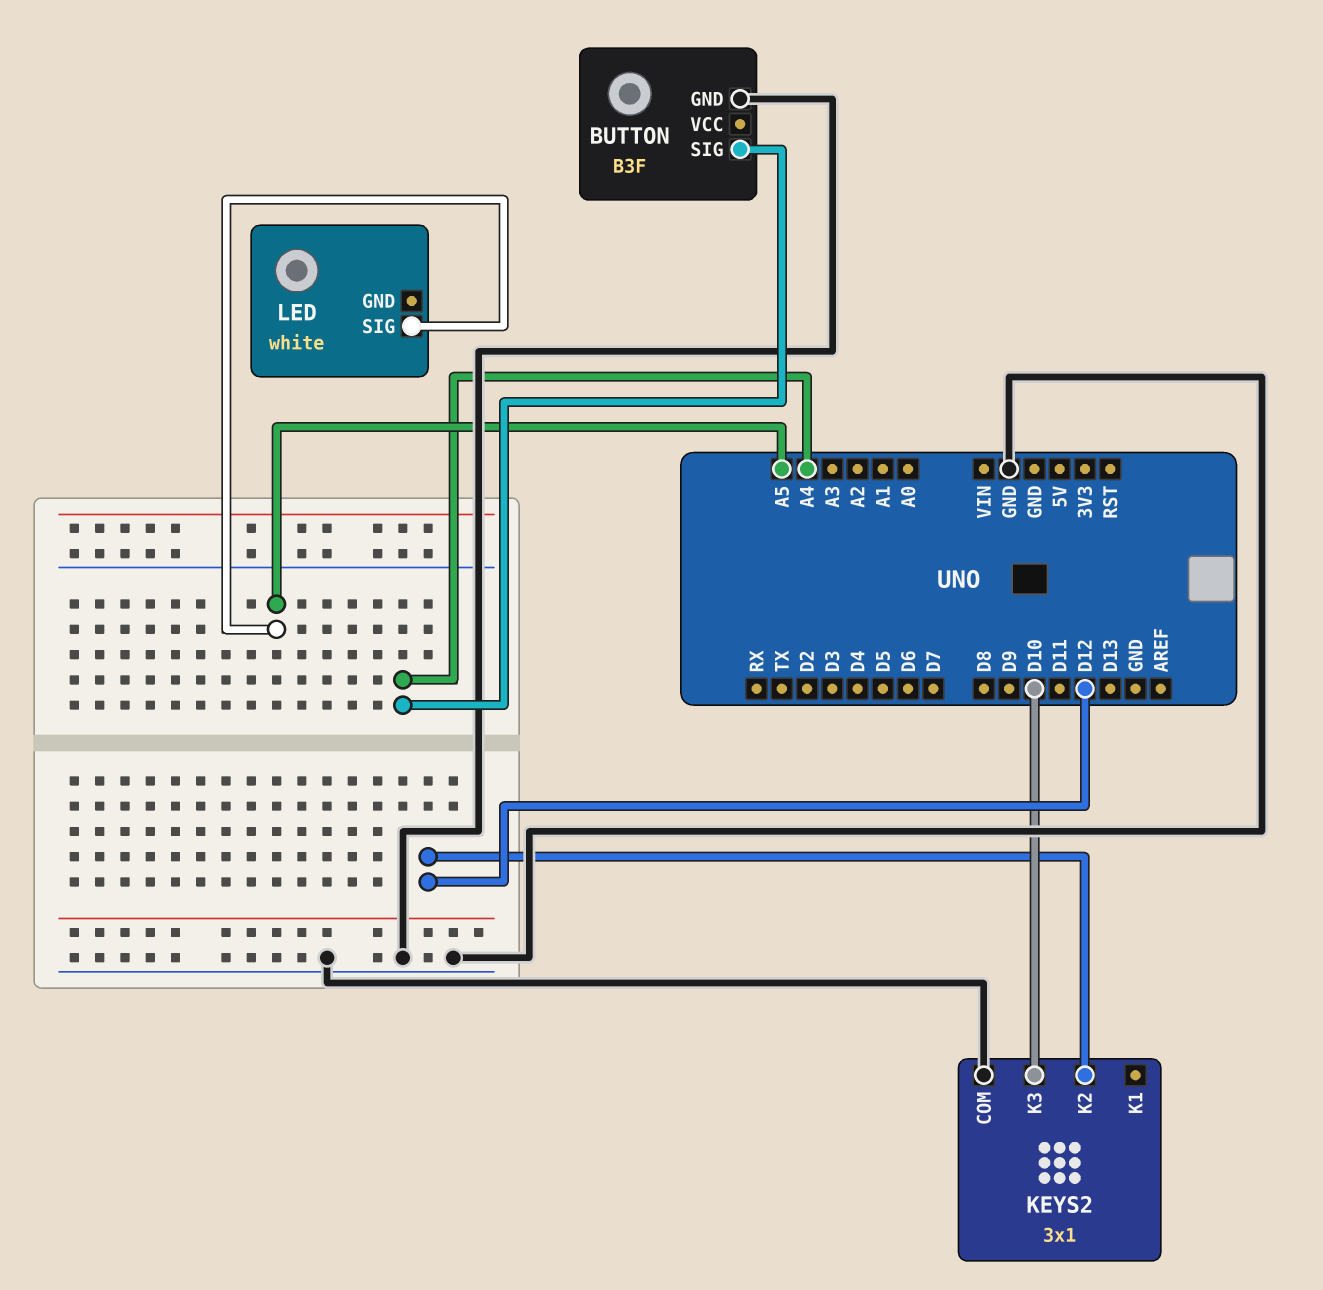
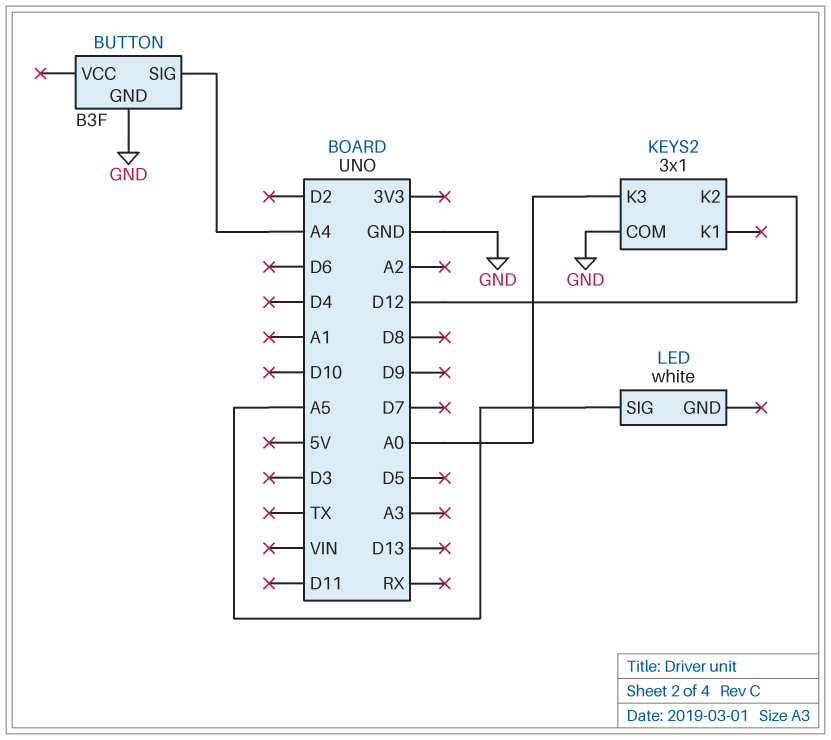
KEYS2 pin K3: D10 -> A0

